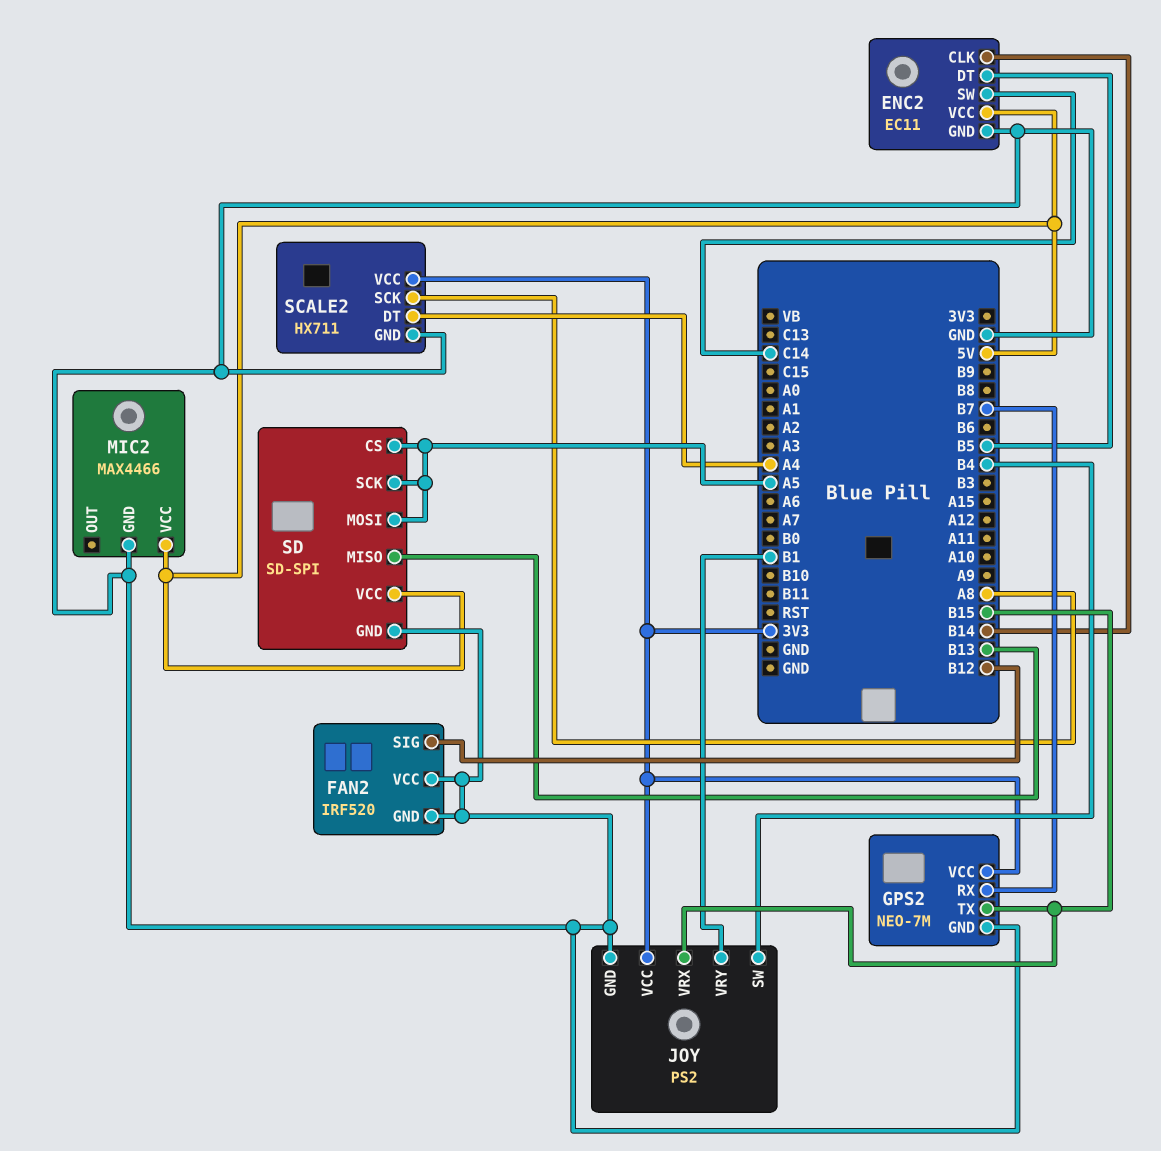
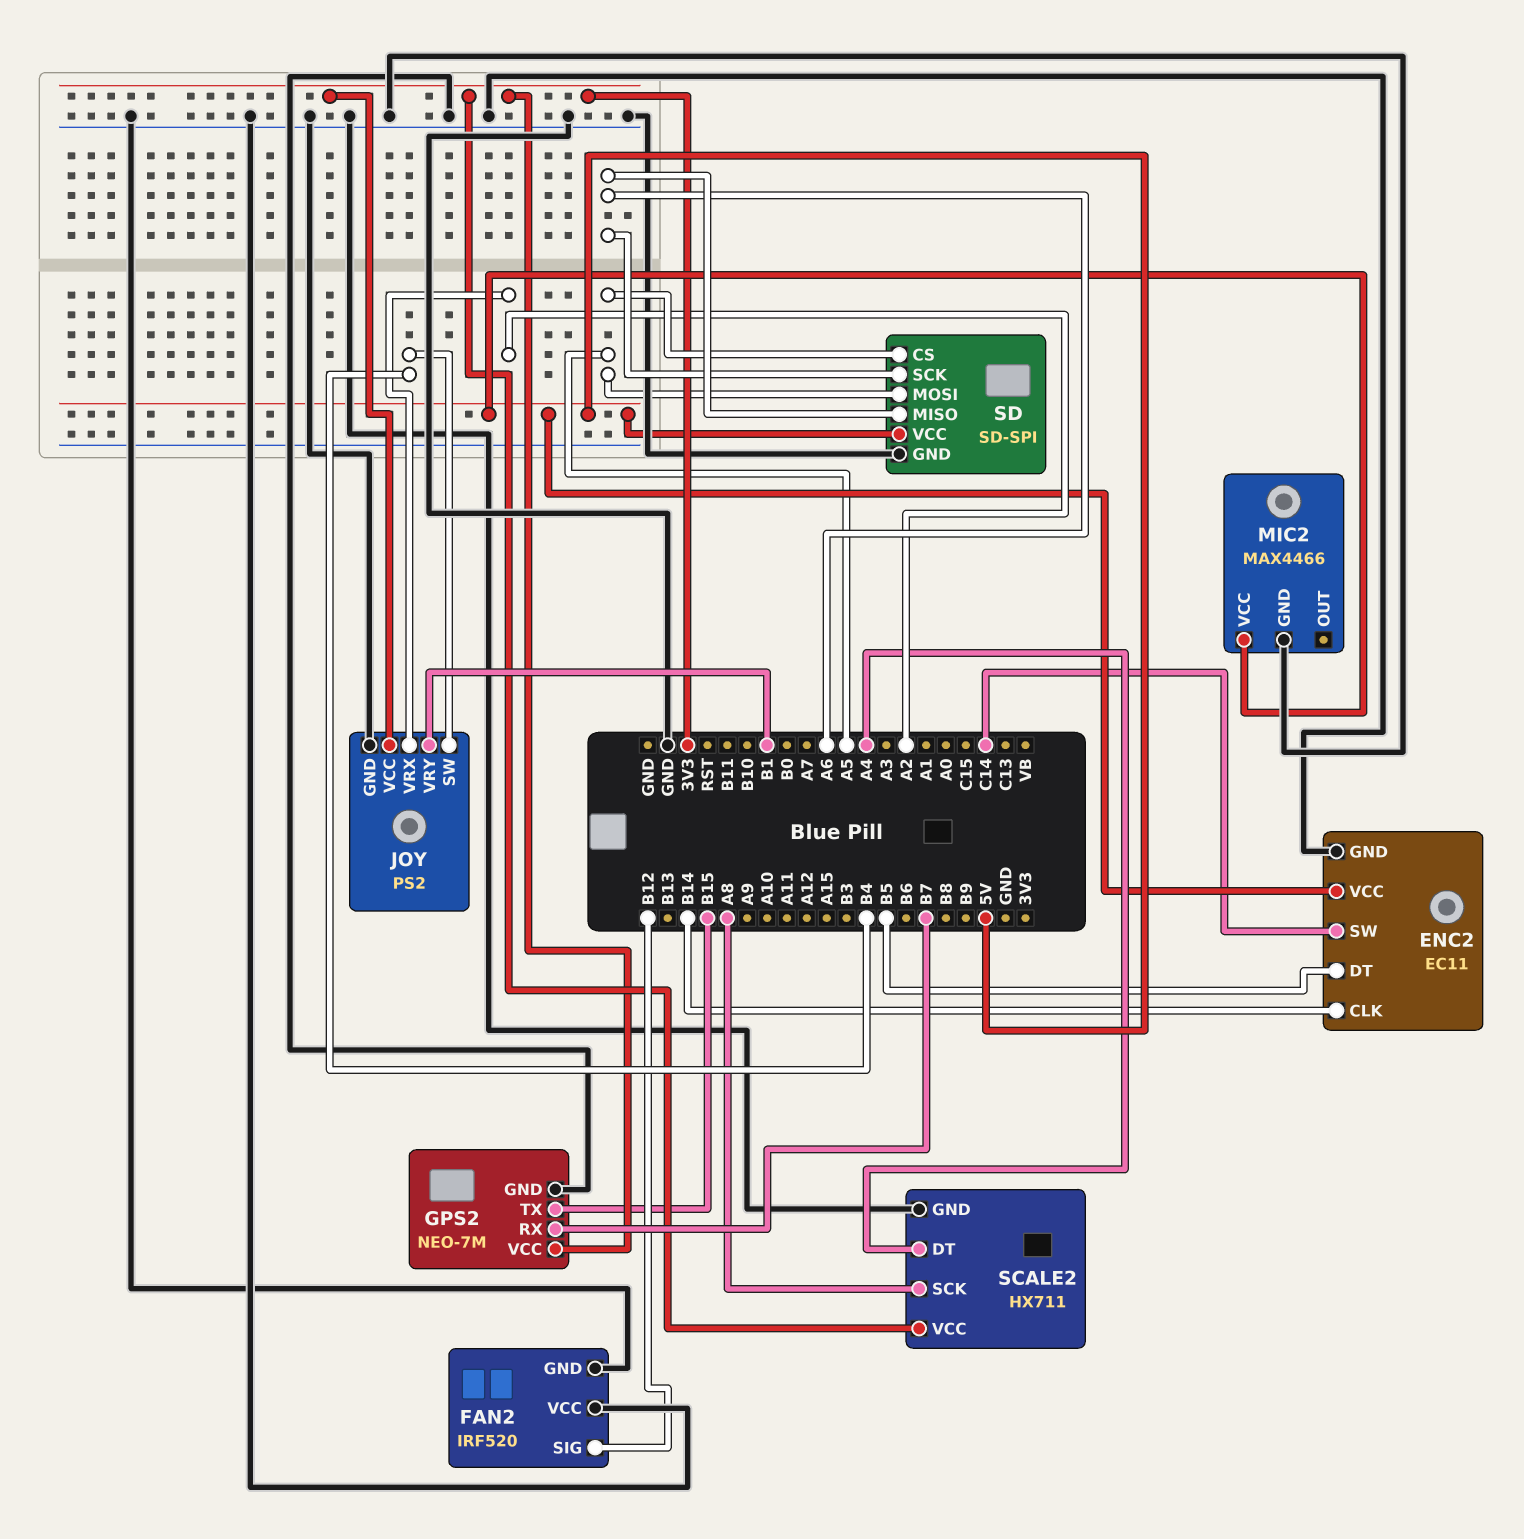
JOY pin VRX: B15 -> A2
SD pin MISO: B13 -> A6
SD pin SCK: A5 -> A6

